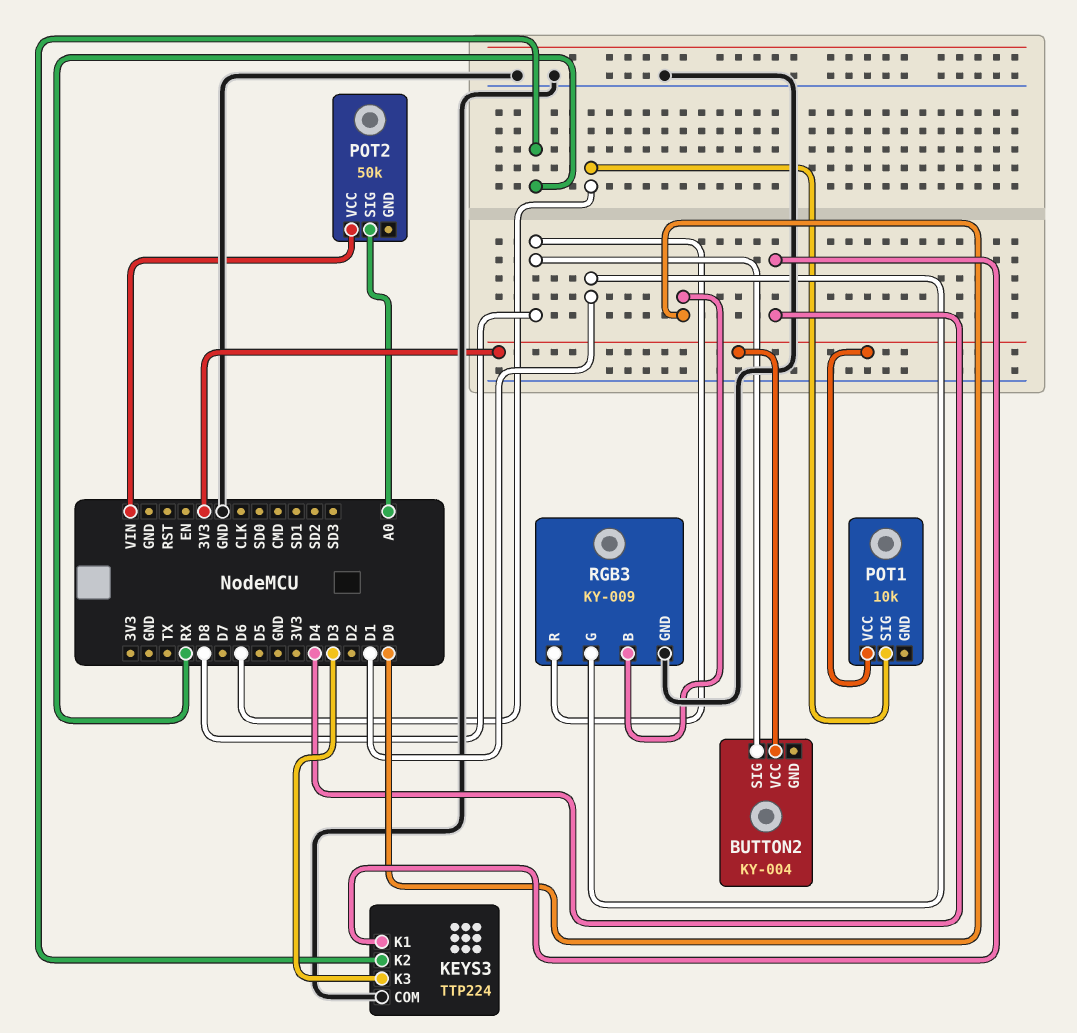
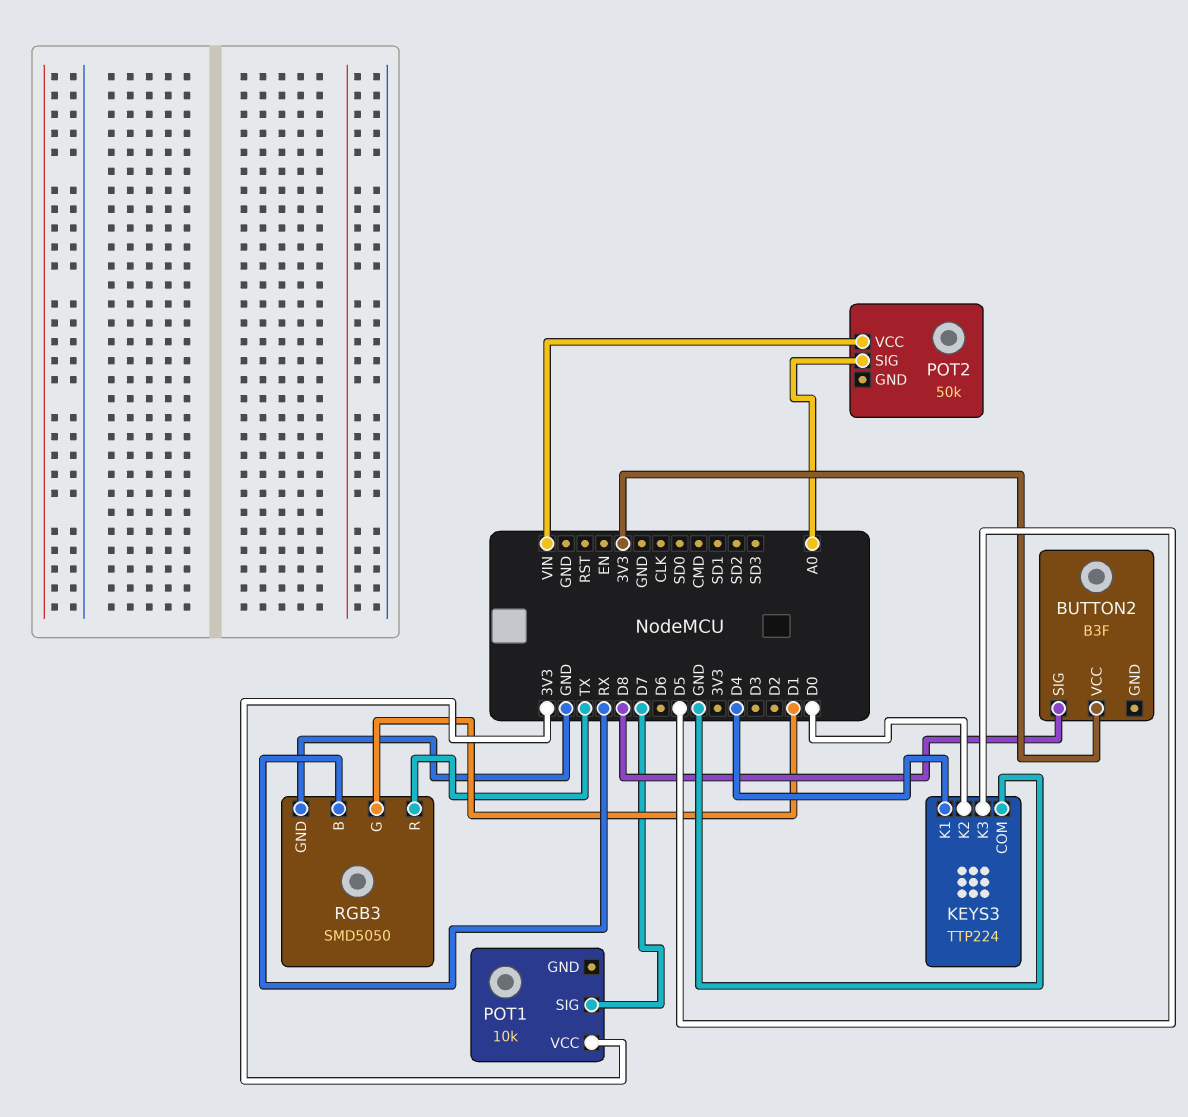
BUTTON2: KY-004 -> B3F
KEYS3 pin K2: RX -> D0
KEYS3 pin K3: D3 -> D5
POT1 pin SIG: D6 -> D7
RGB3: KY-009 -> SMD5050
RGB3 pin B: D0 -> RX
RGB3 pin R: D8 -> TX

